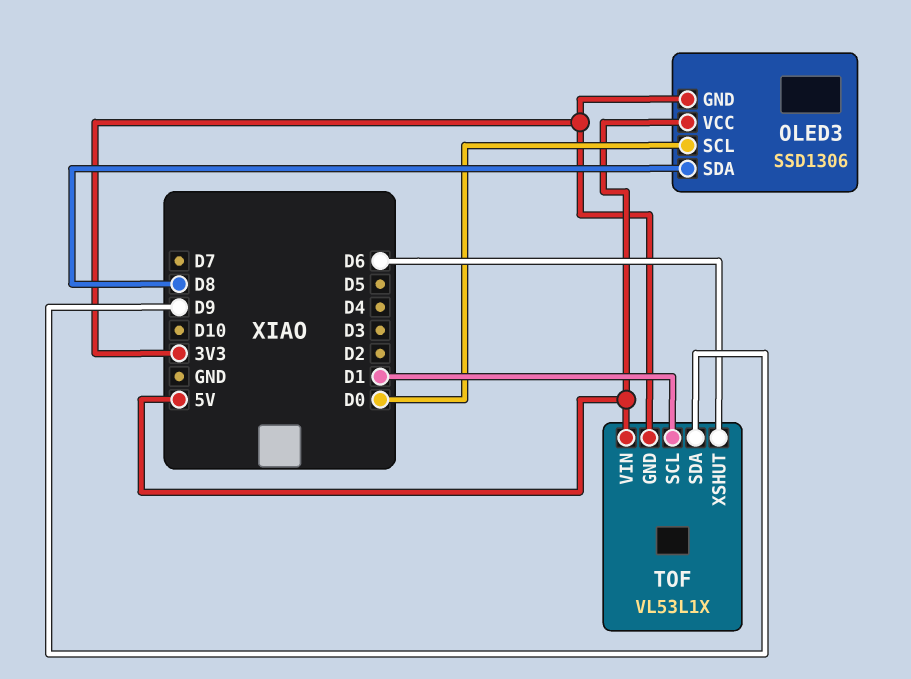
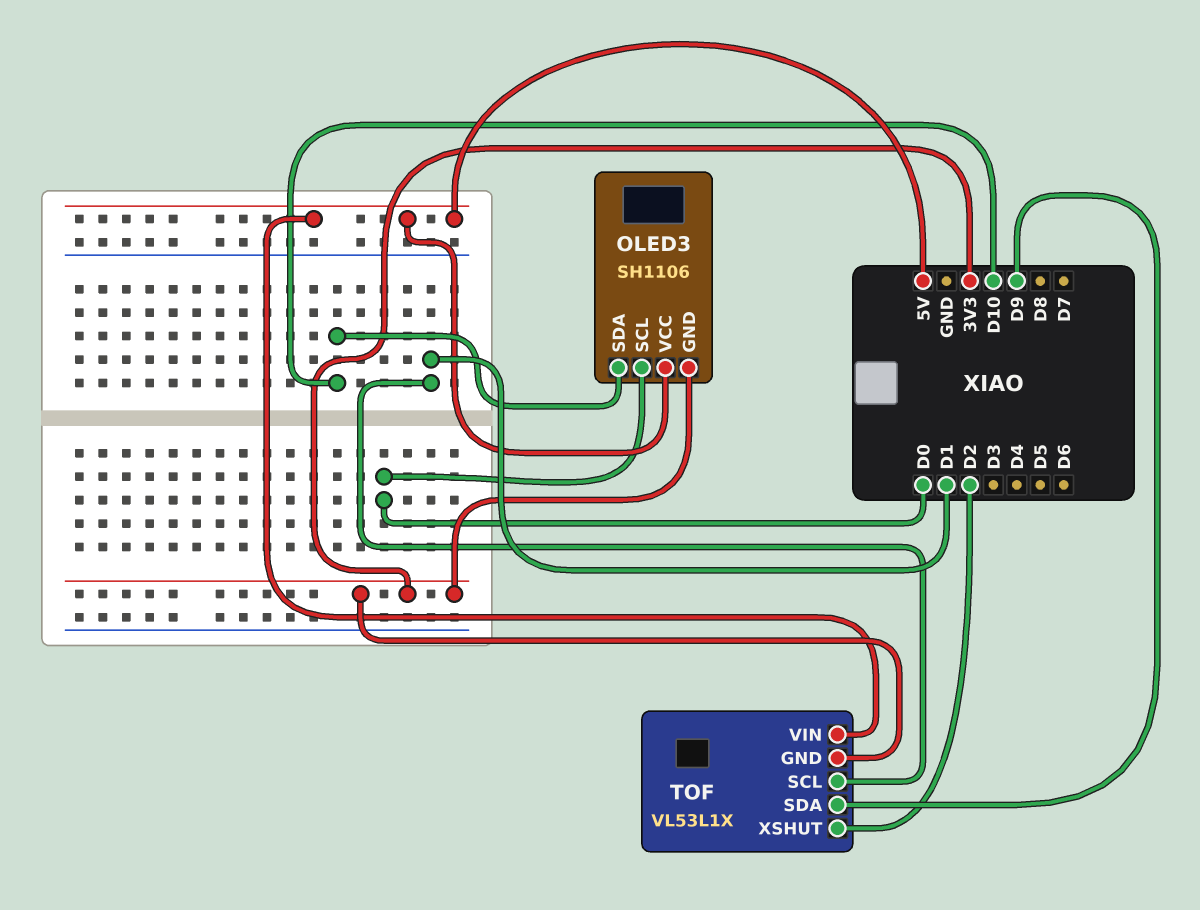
OLED3: SSD1306 -> SH1106
OLED3 pin SDA: D8 -> D10
TOF pin XSHUT: D6 -> D2

